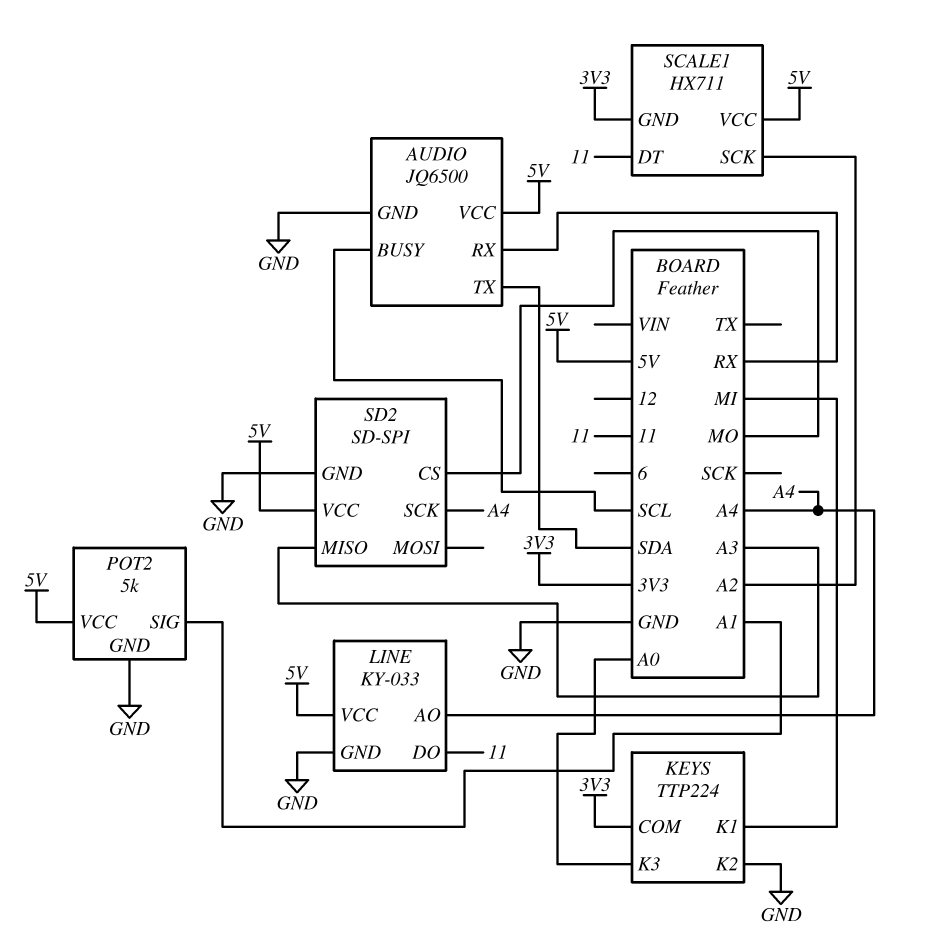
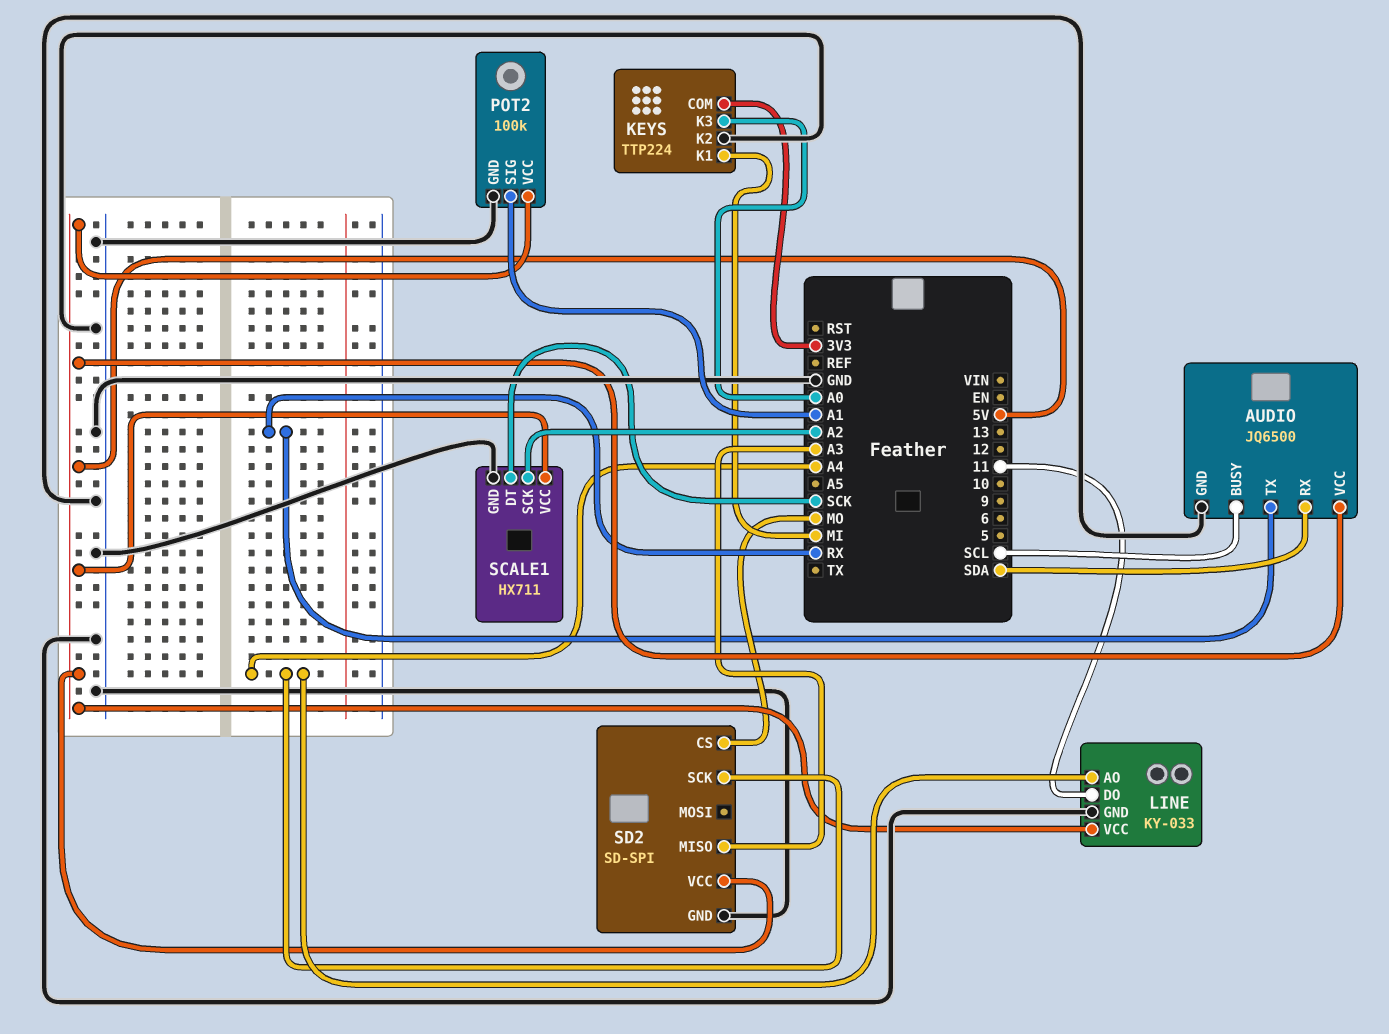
AUDIO pin RX: RX -> SDA
AUDIO pin TX: SDA -> RX
POT2: 5k -> 100k
SCALE1 pin DT: 11 -> SCK
SCALE1 pin GND: 3V3 -> GND

